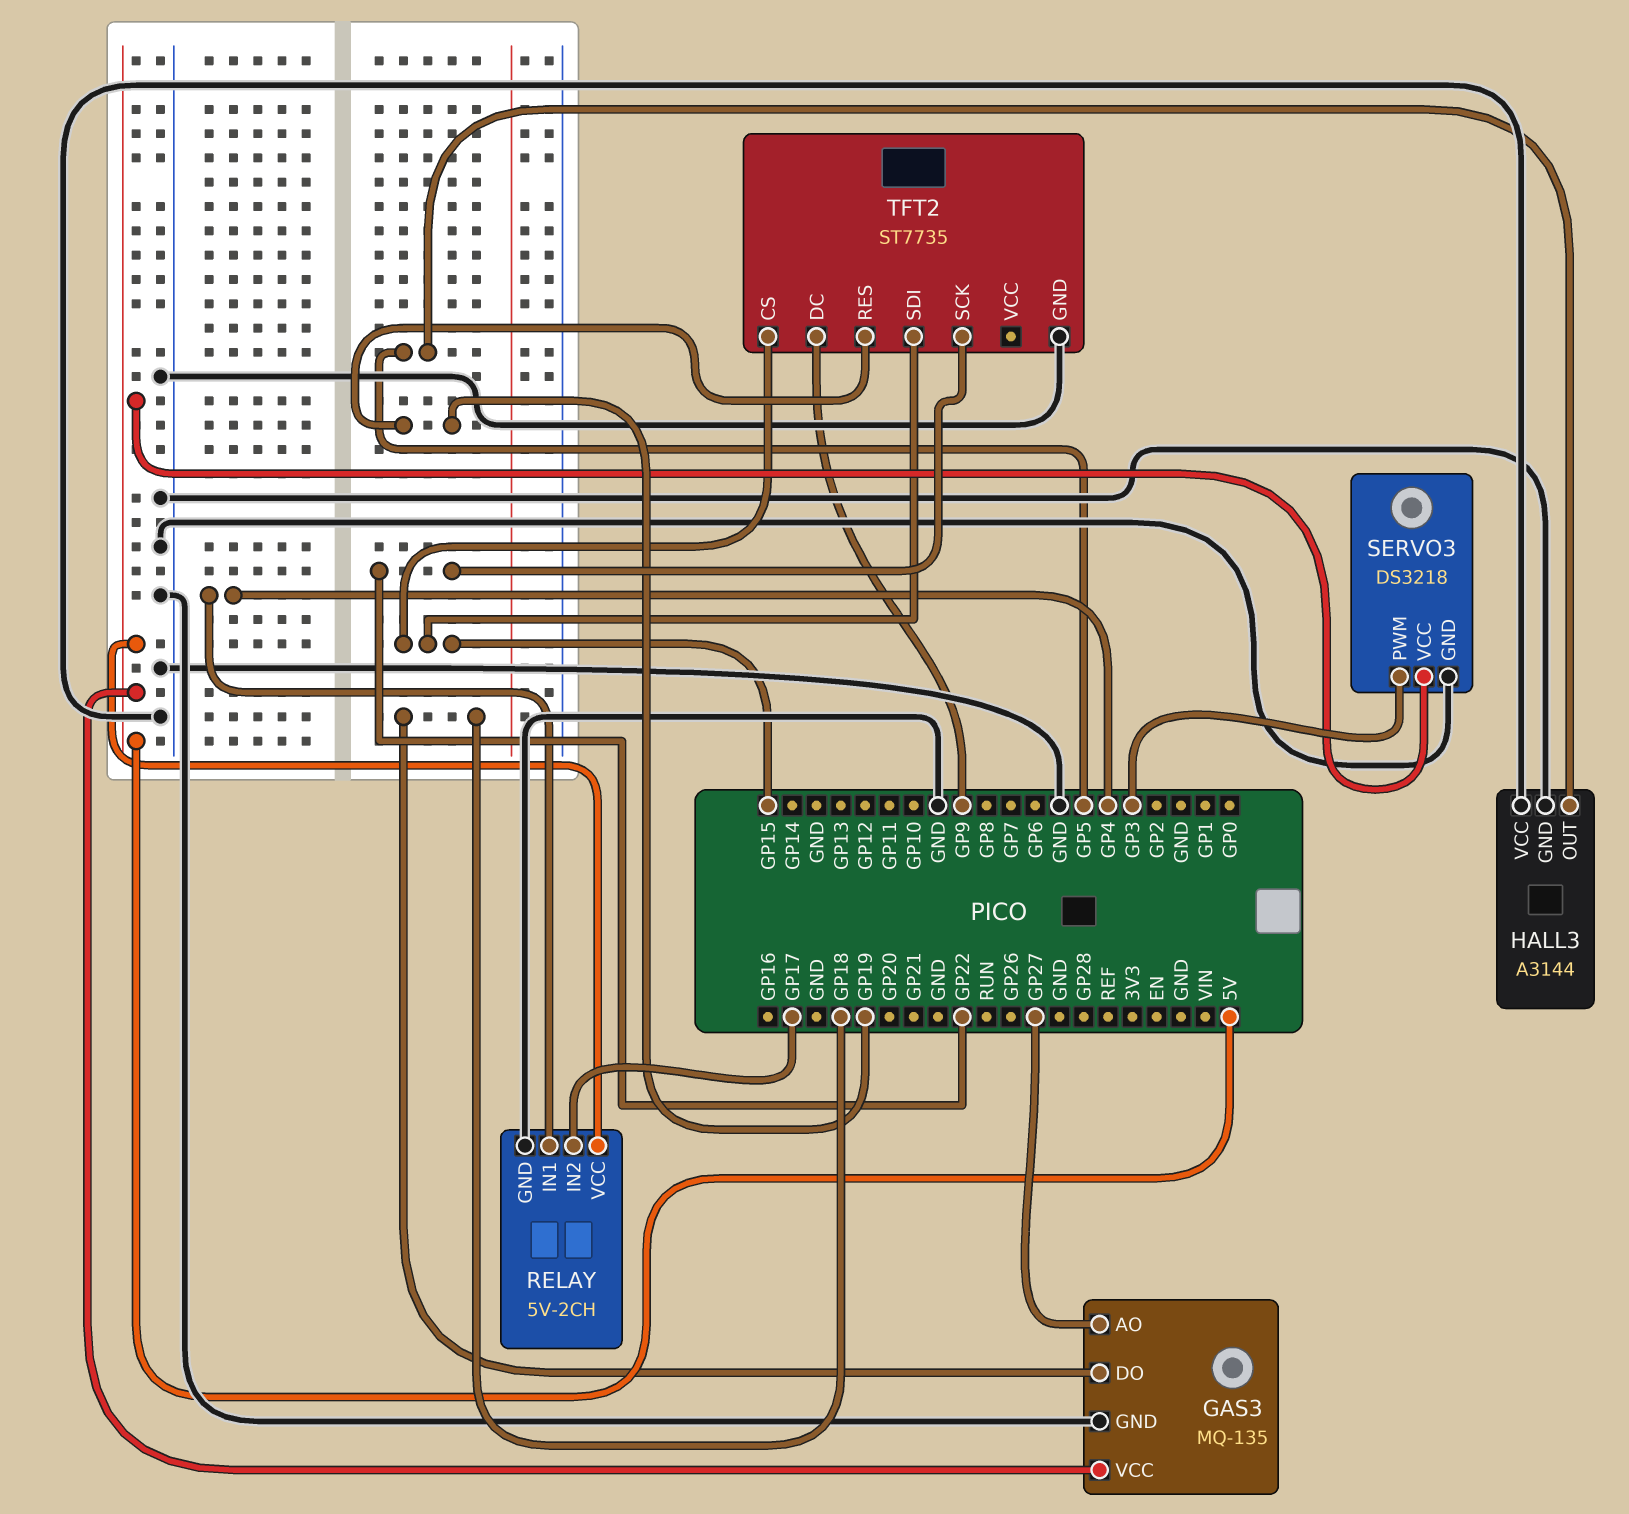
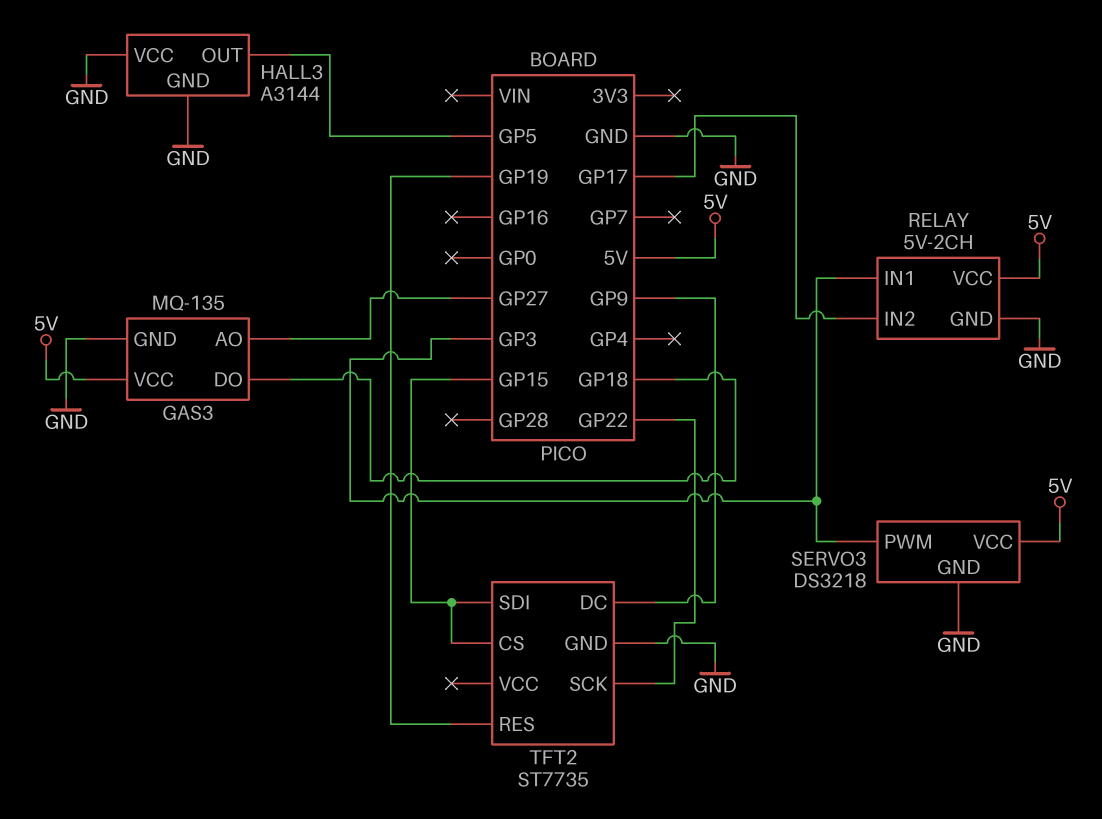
RELAY pin IN1: GP4 -> GP3

